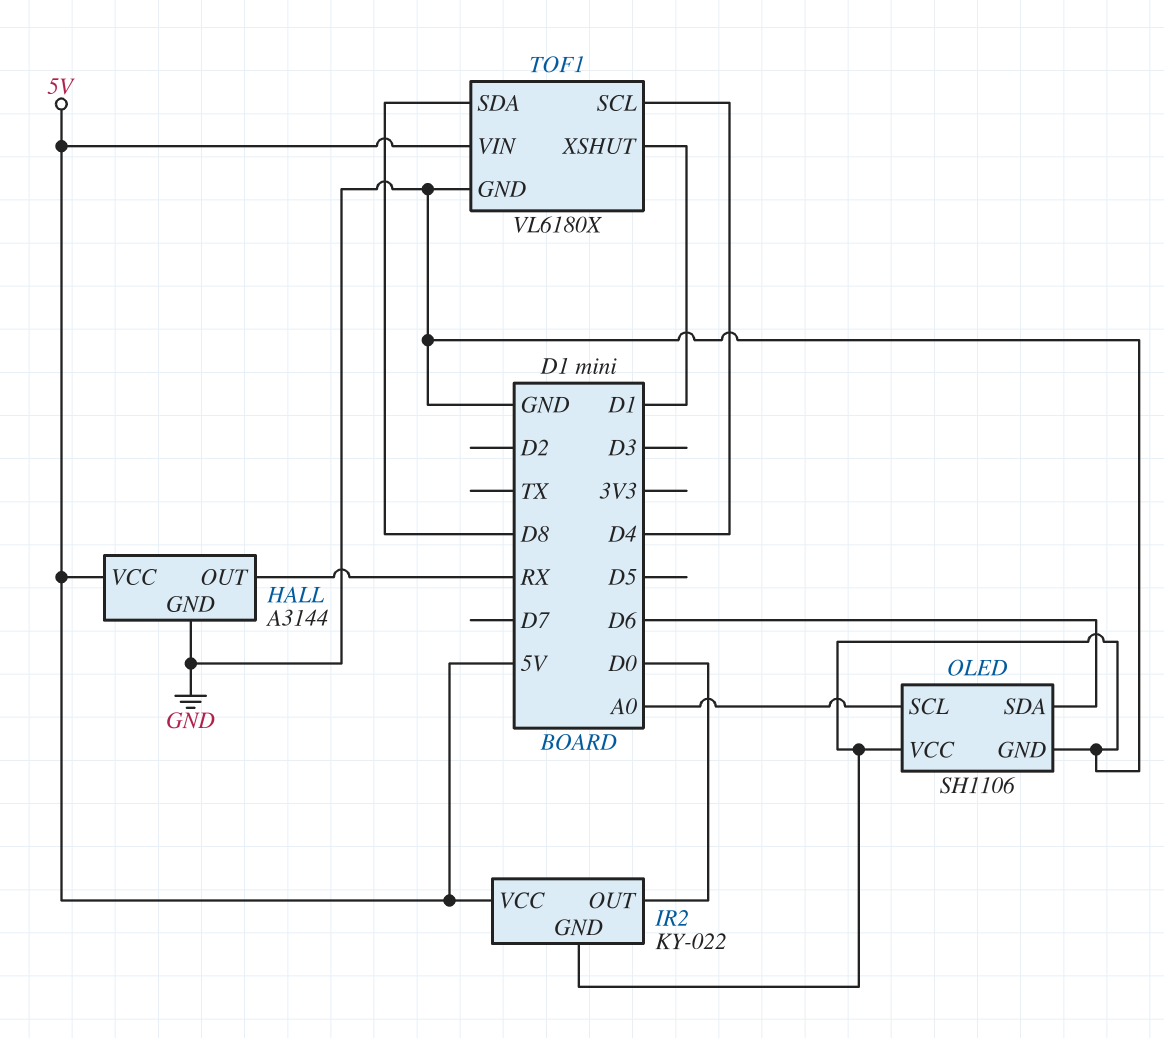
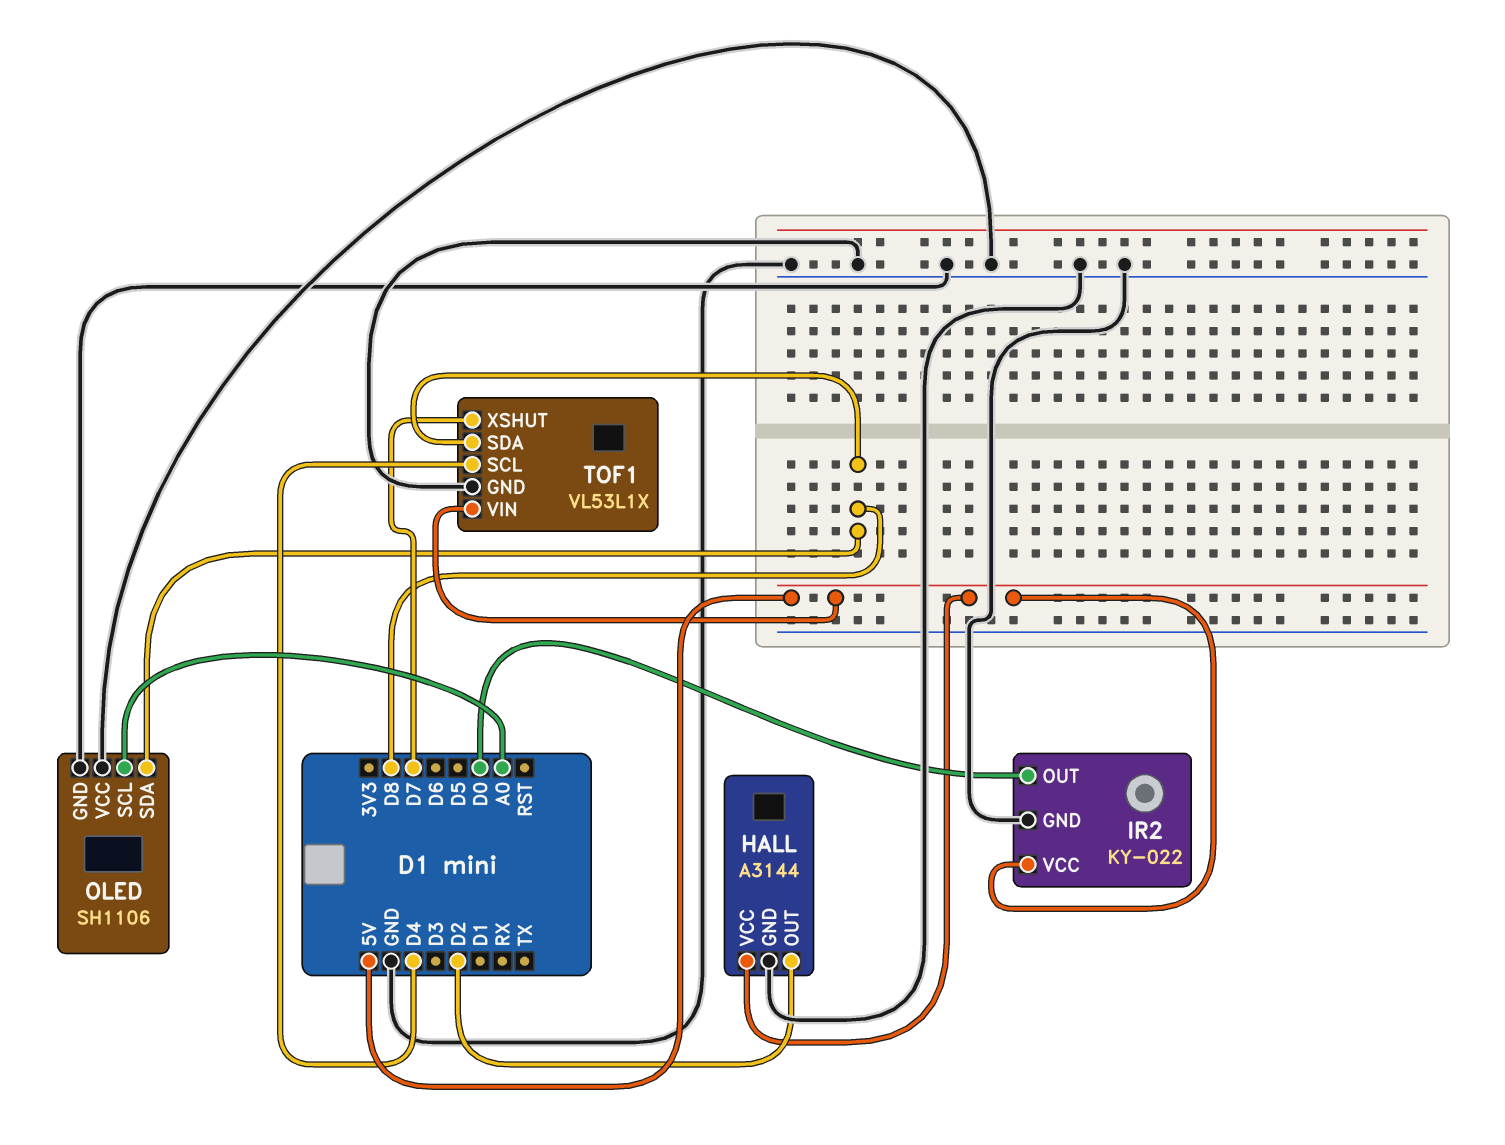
HALL pin OUT: RX -> D2
OLED pin SDA: D6 -> D8
TOF1: VL6180X -> VL53L1X
TOF1 pin XSHUT: D1 -> D7

